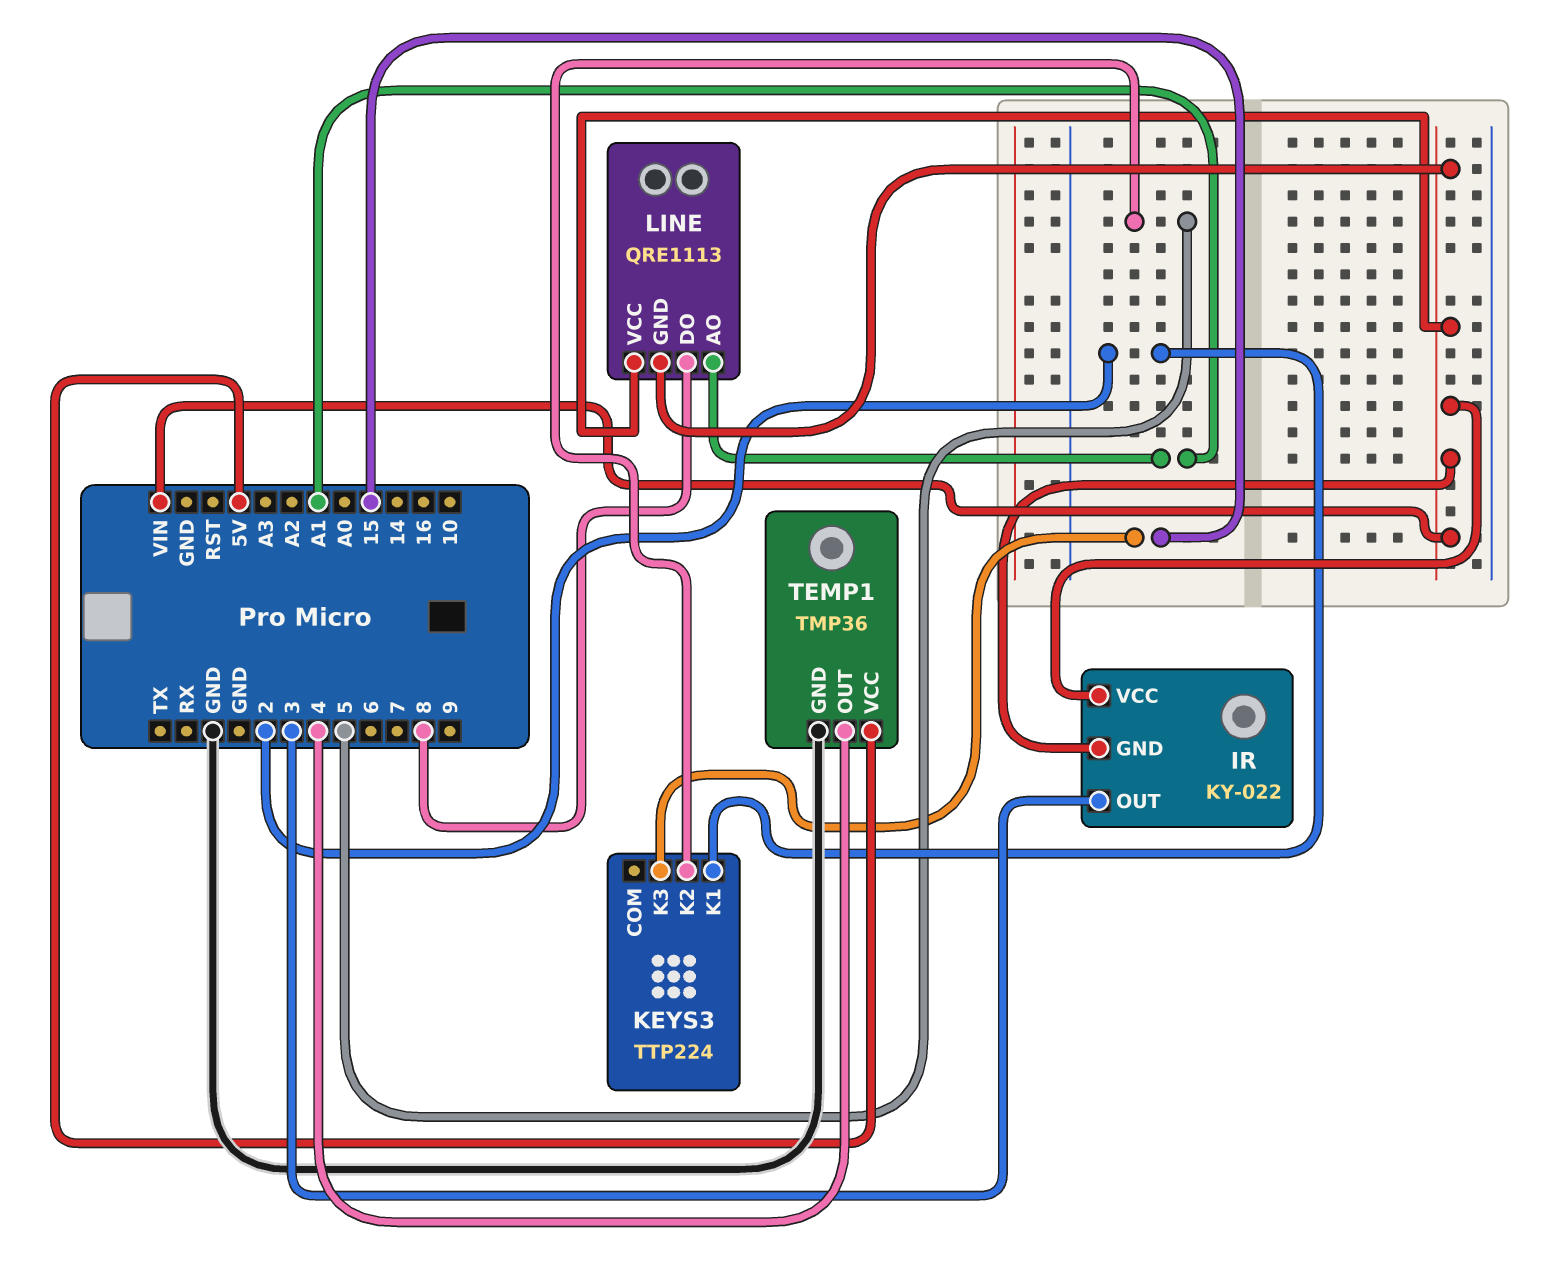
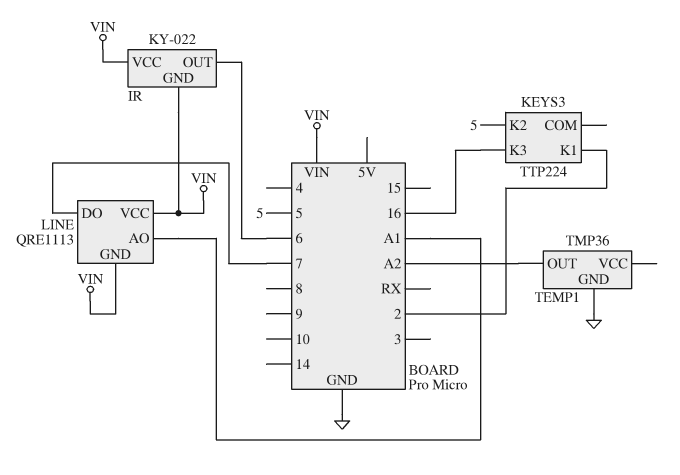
IR pin OUT: 3 -> 6
KEYS3 pin K3: 15 -> 16
LINE pin DO: 8 -> 7
TEMP1 pin OUT: 4 -> A2
TEMP1 pin VCC: 5V -> none

